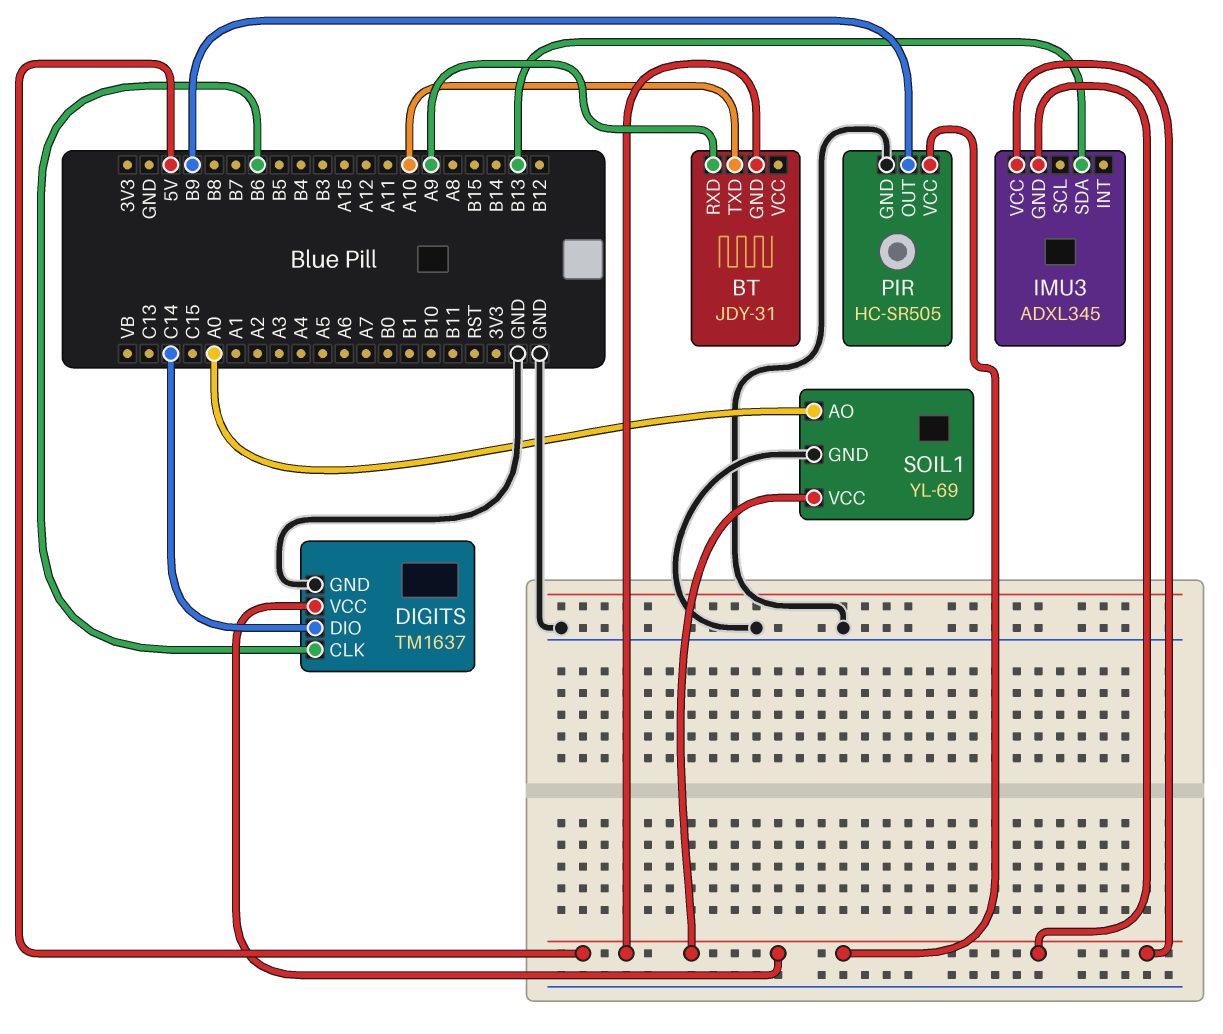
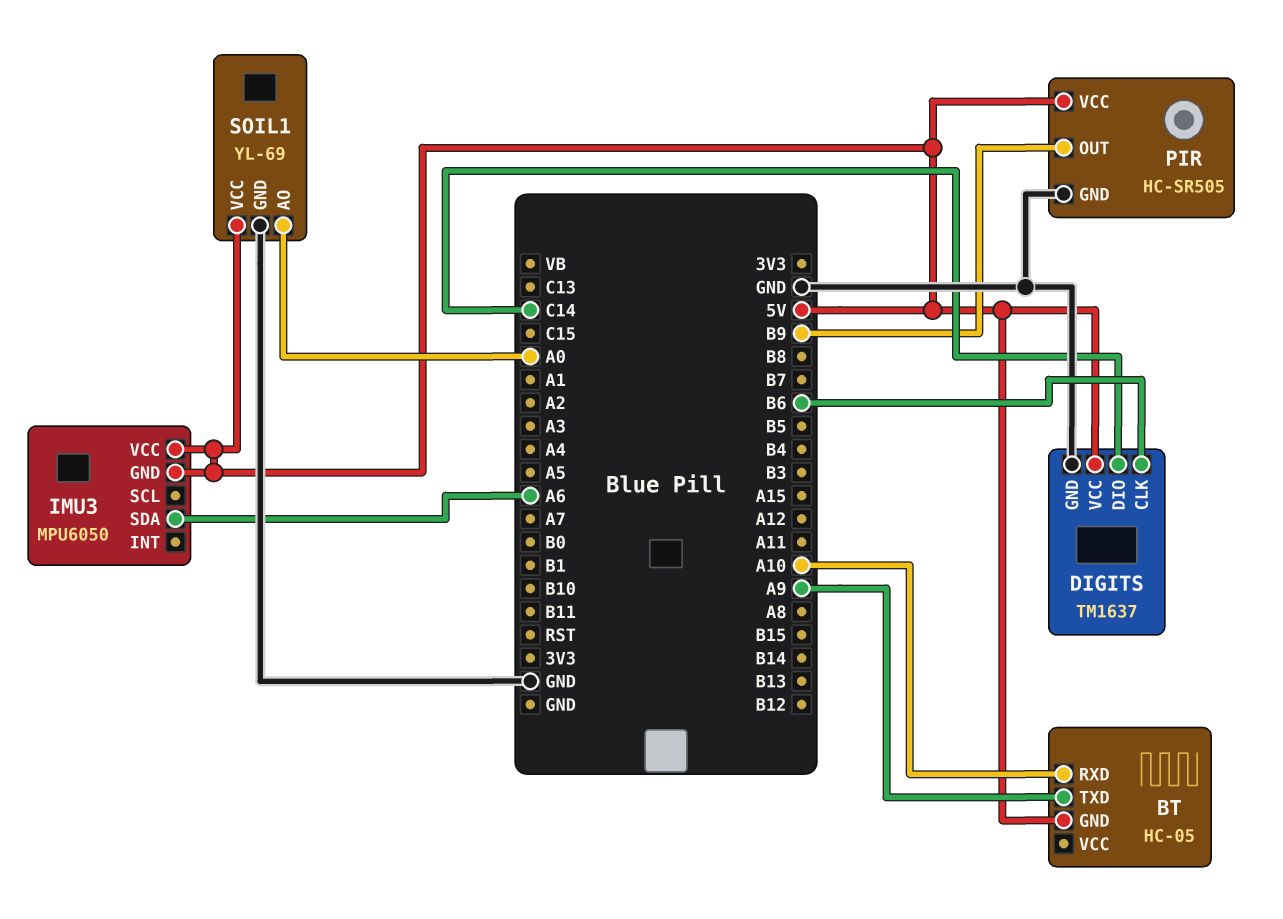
BT: JDY-31 -> HC-05
BT pin RXD: A9 -> A10
BT pin TXD: A10 -> A9
IMU3: ADXL345 -> MPU6050
IMU3 pin SDA: B13 -> A6

